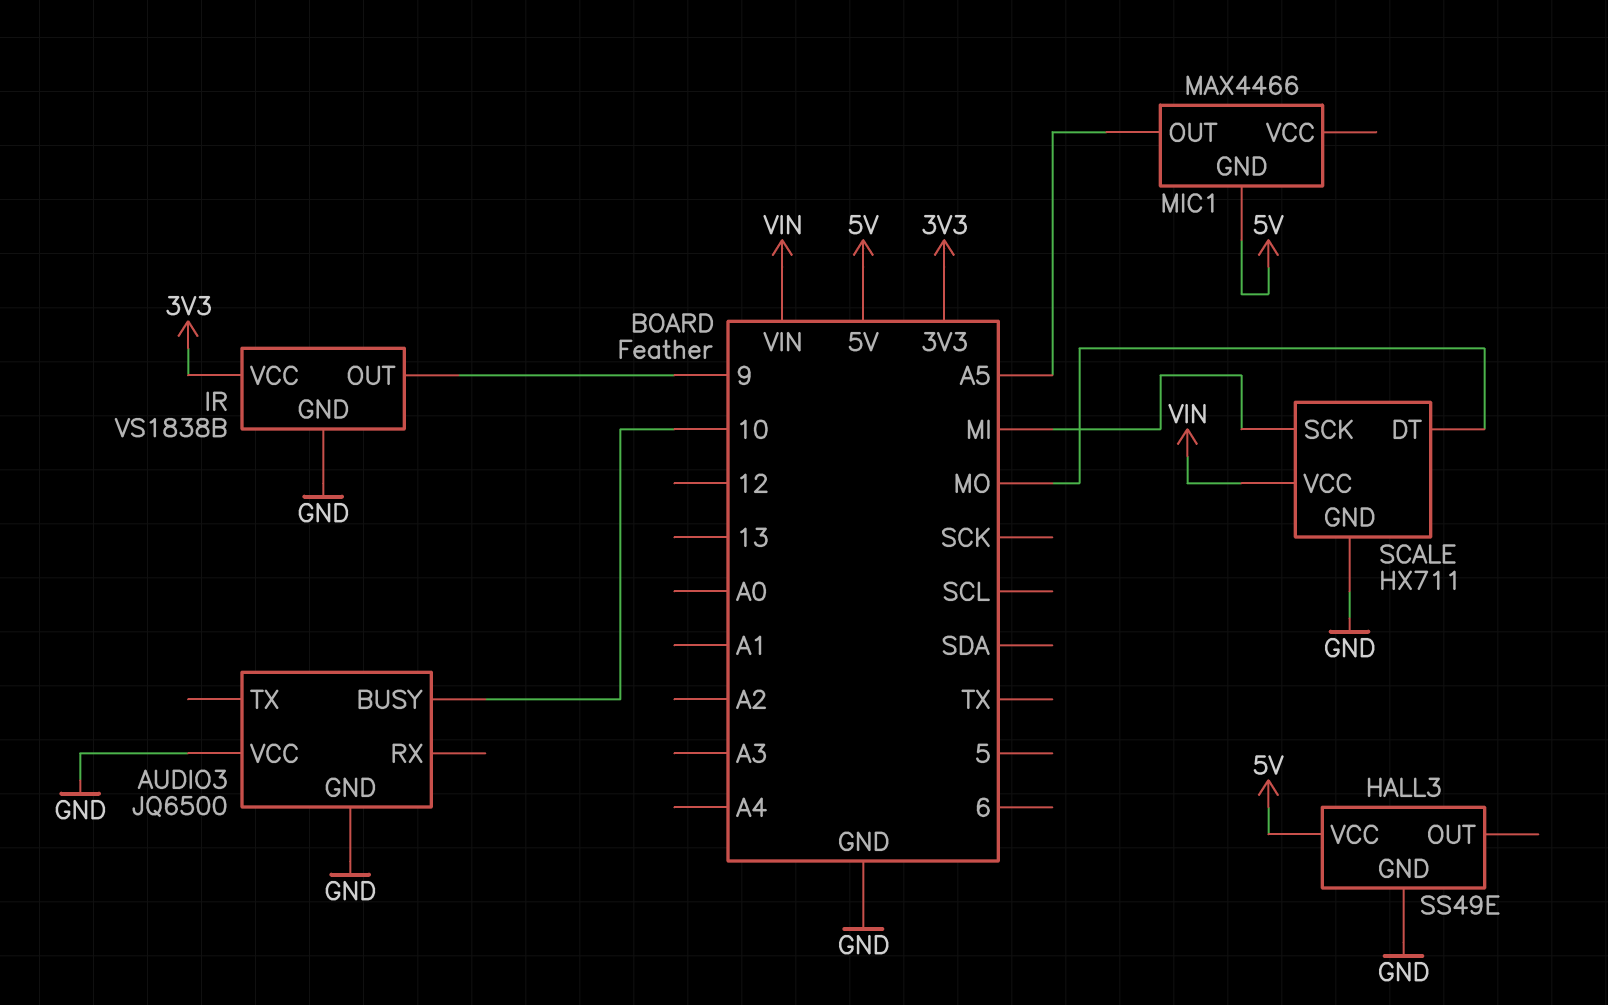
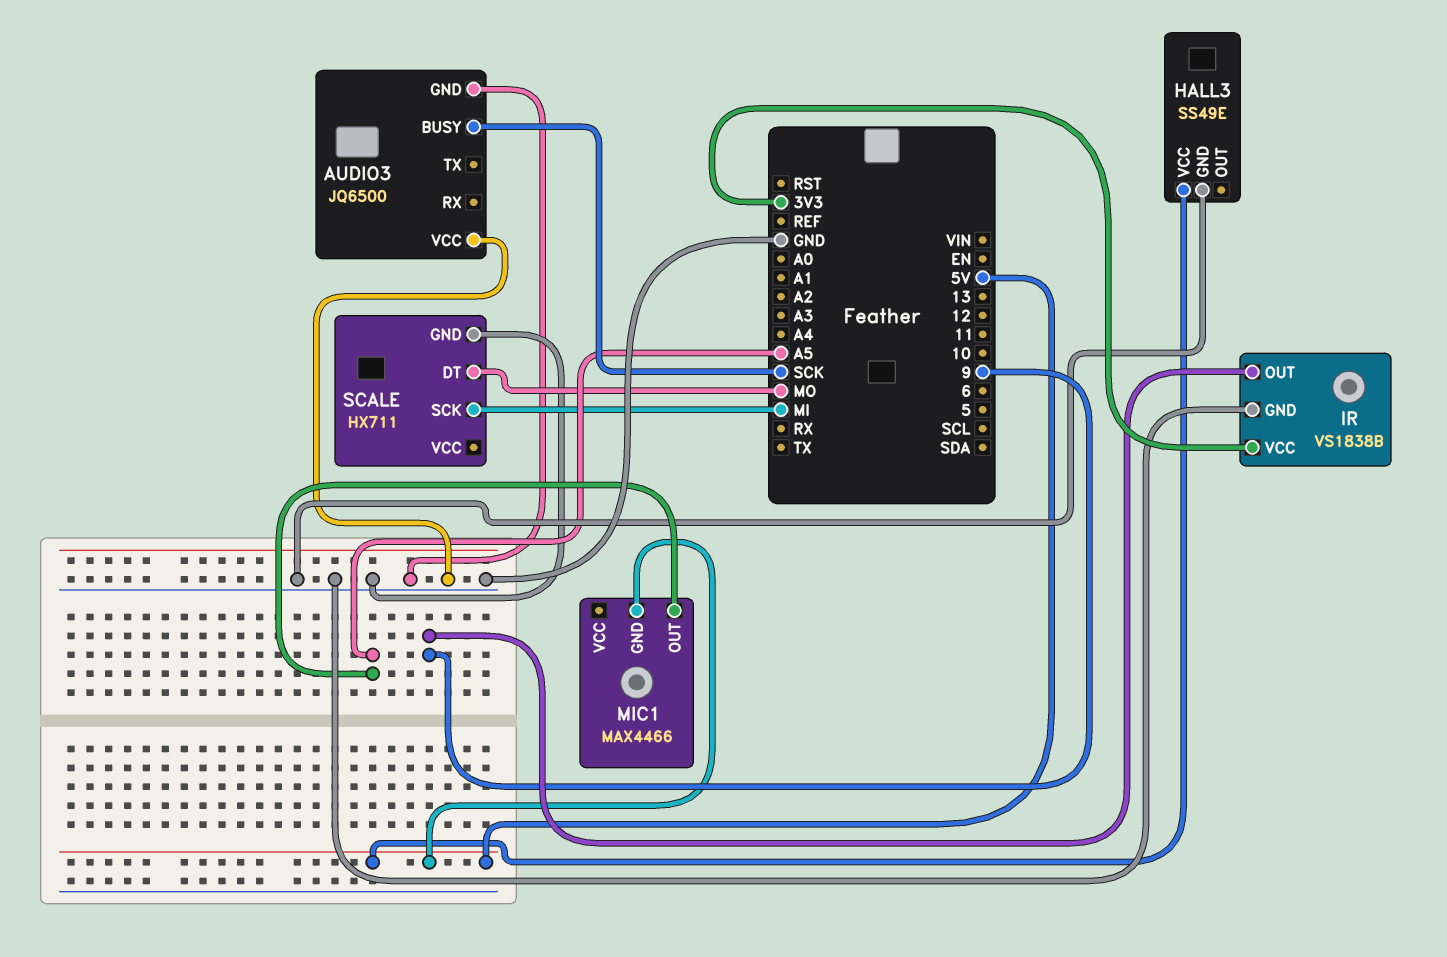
AUDIO3 pin BUSY: 10 -> SCK
SCALE pin VCC: VIN -> none

